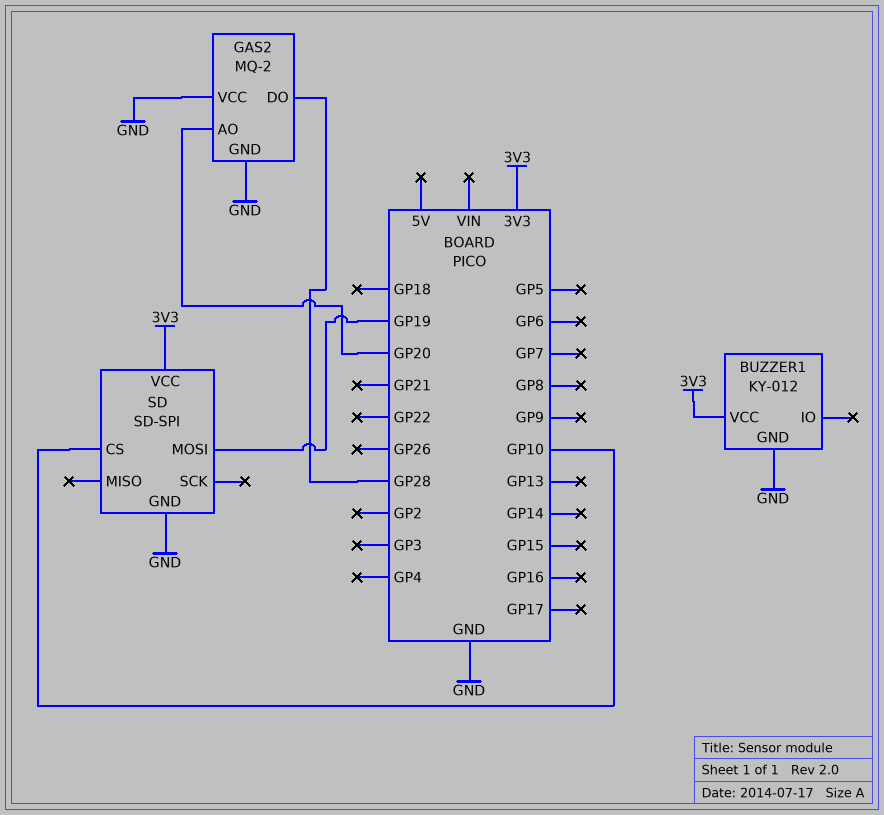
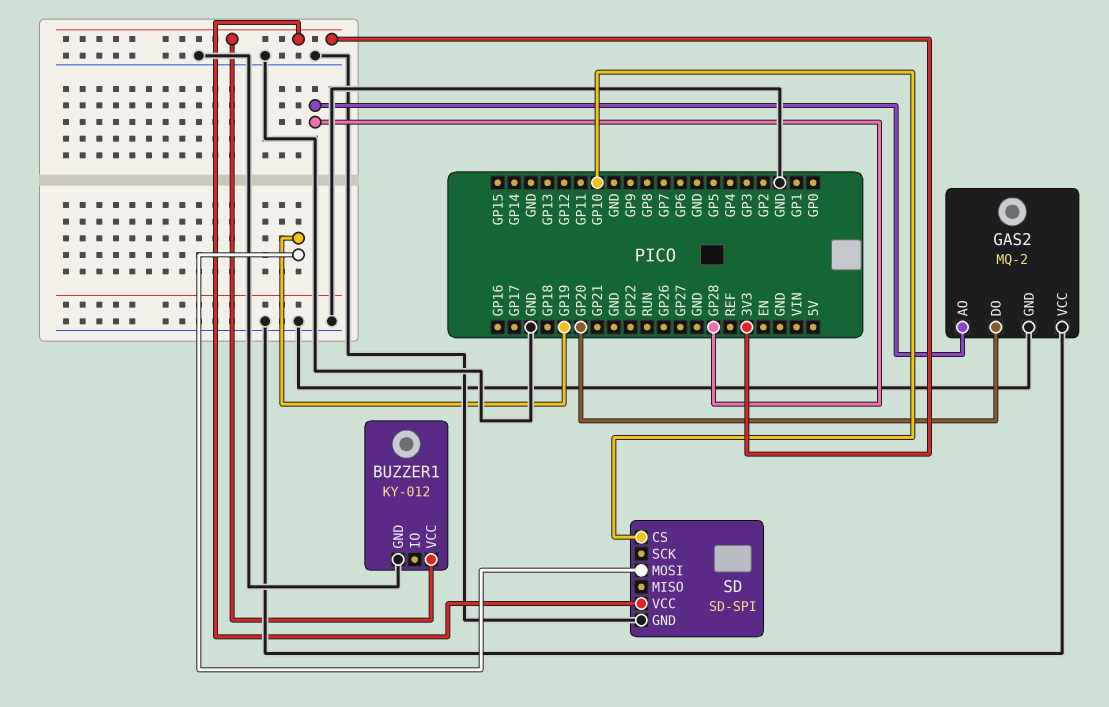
GAS2 pin AO: GP20 -> GP28
GAS2 pin DO: GP28 -> GP20

